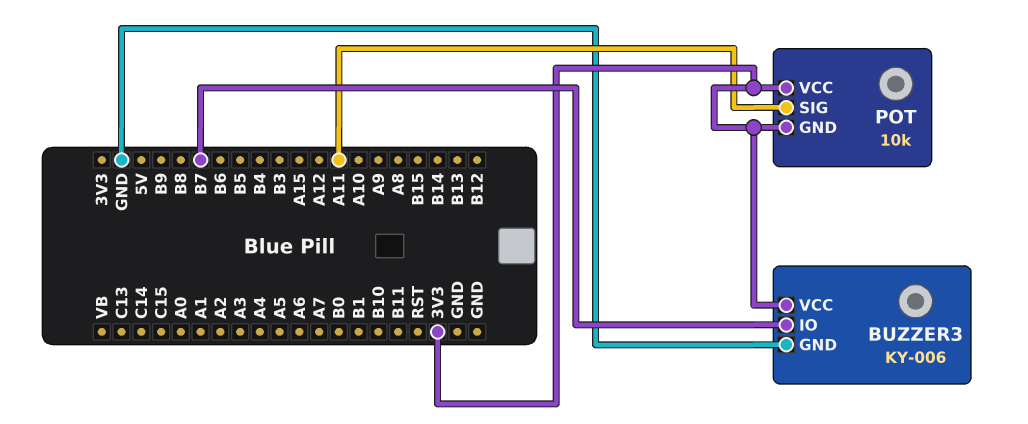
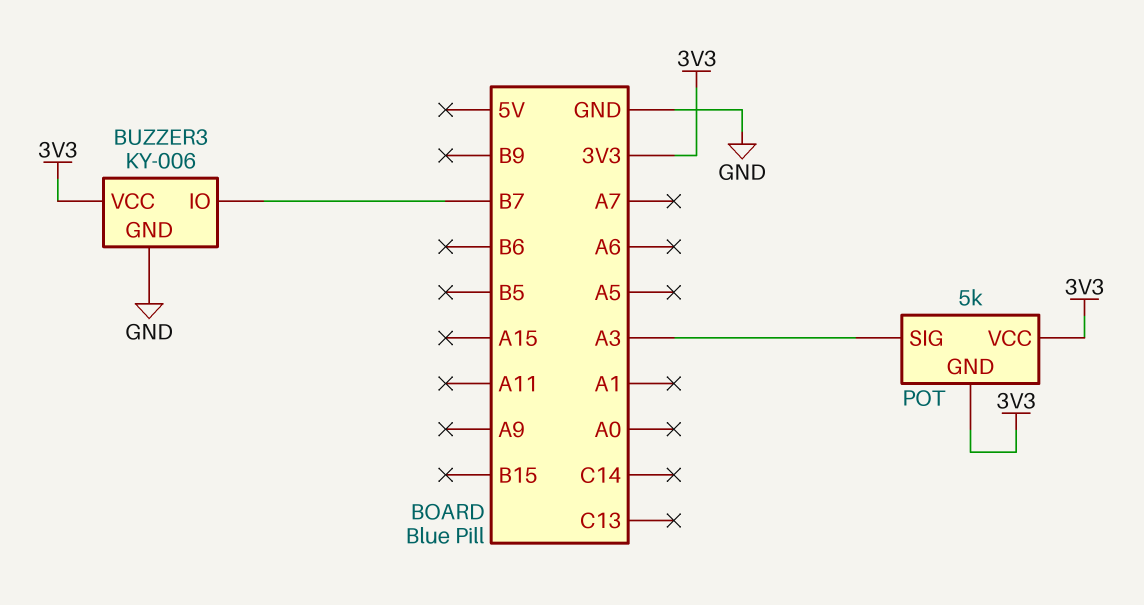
POT: 10k -> 5k
POT pin SIG: A11 -> A3

